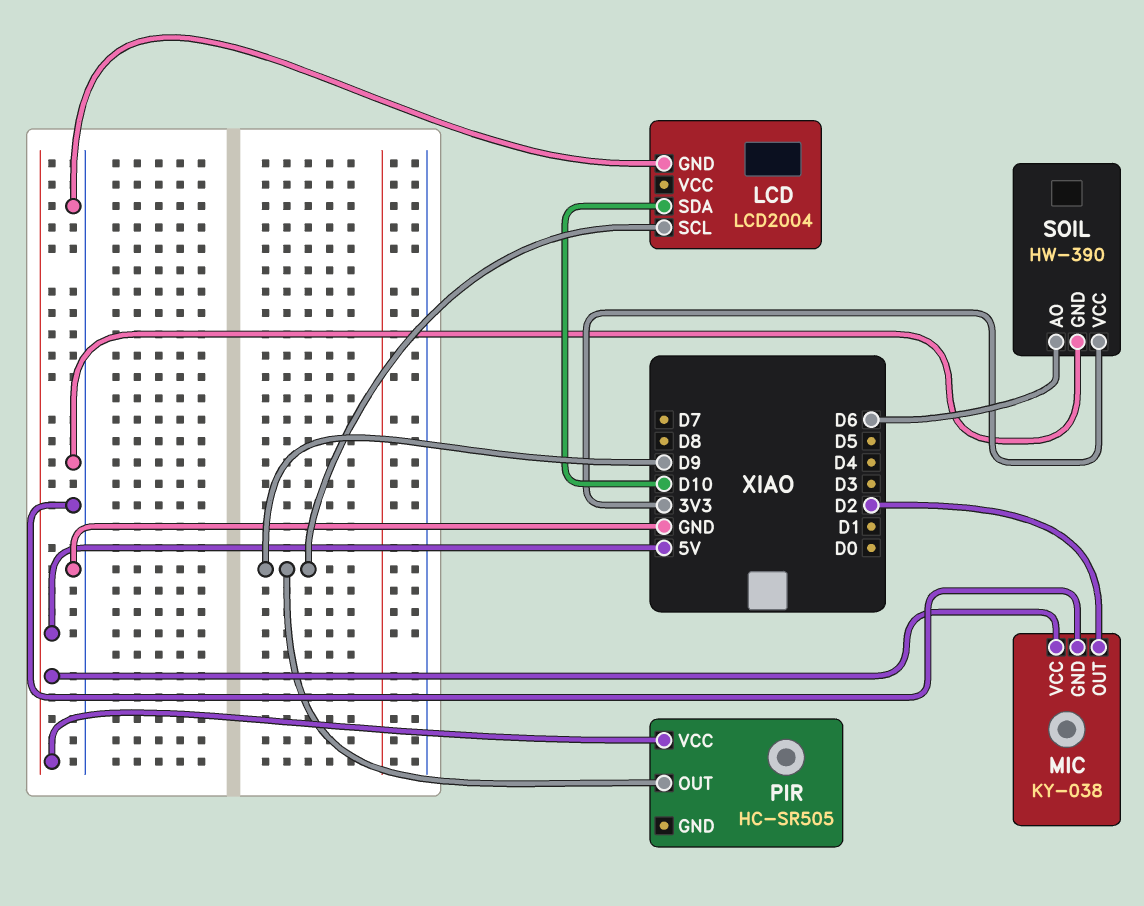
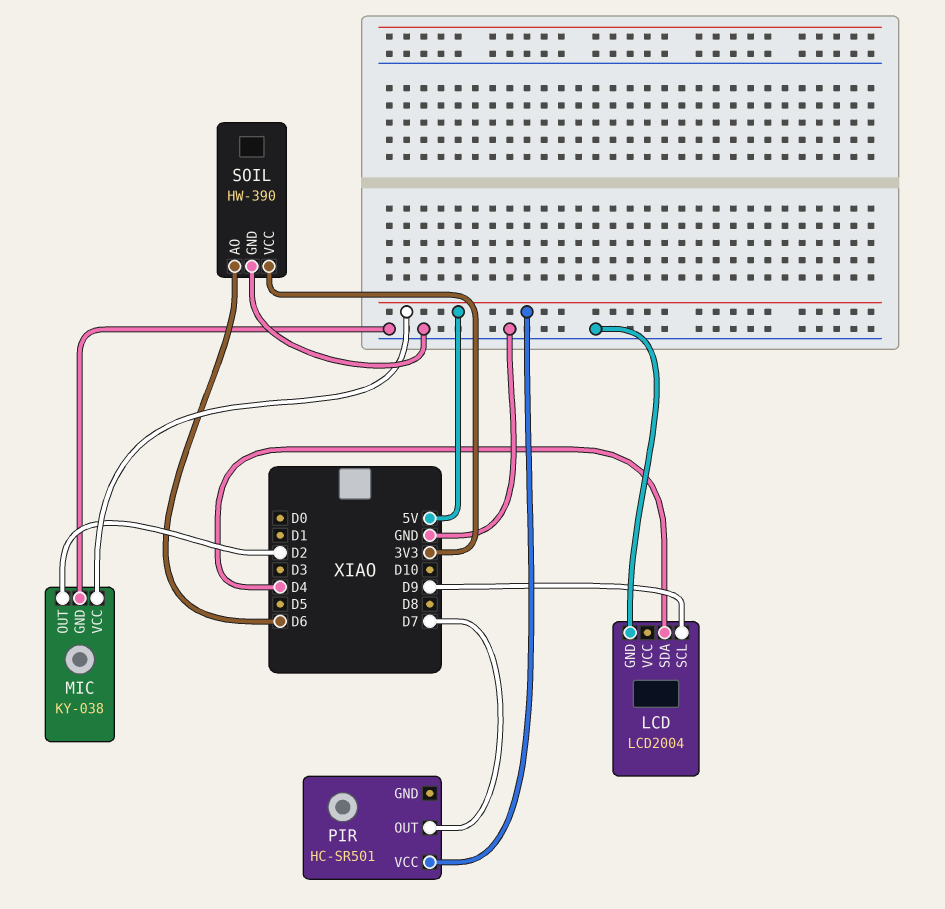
LCD pin SDA: D10 -> D4
PIR: HC-SR505 -> HC-SR501
PIR pin OUT: D9 -> D7

